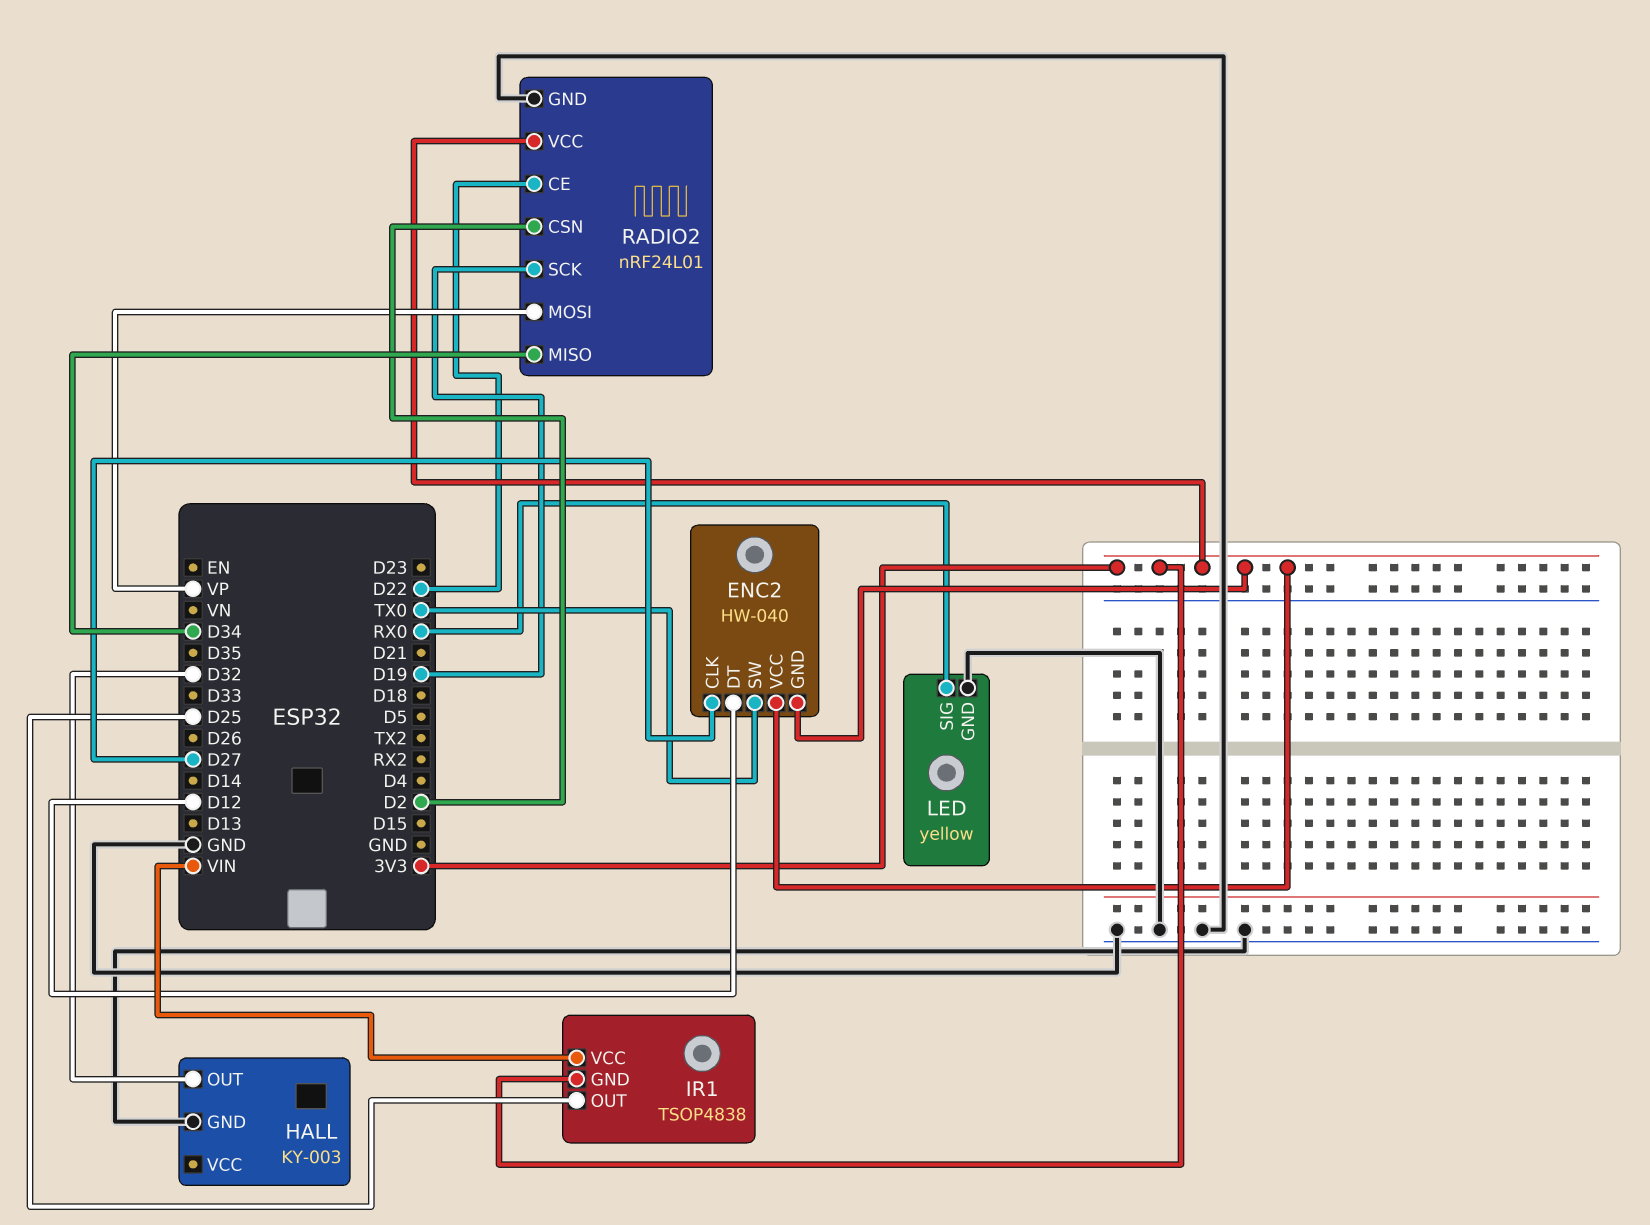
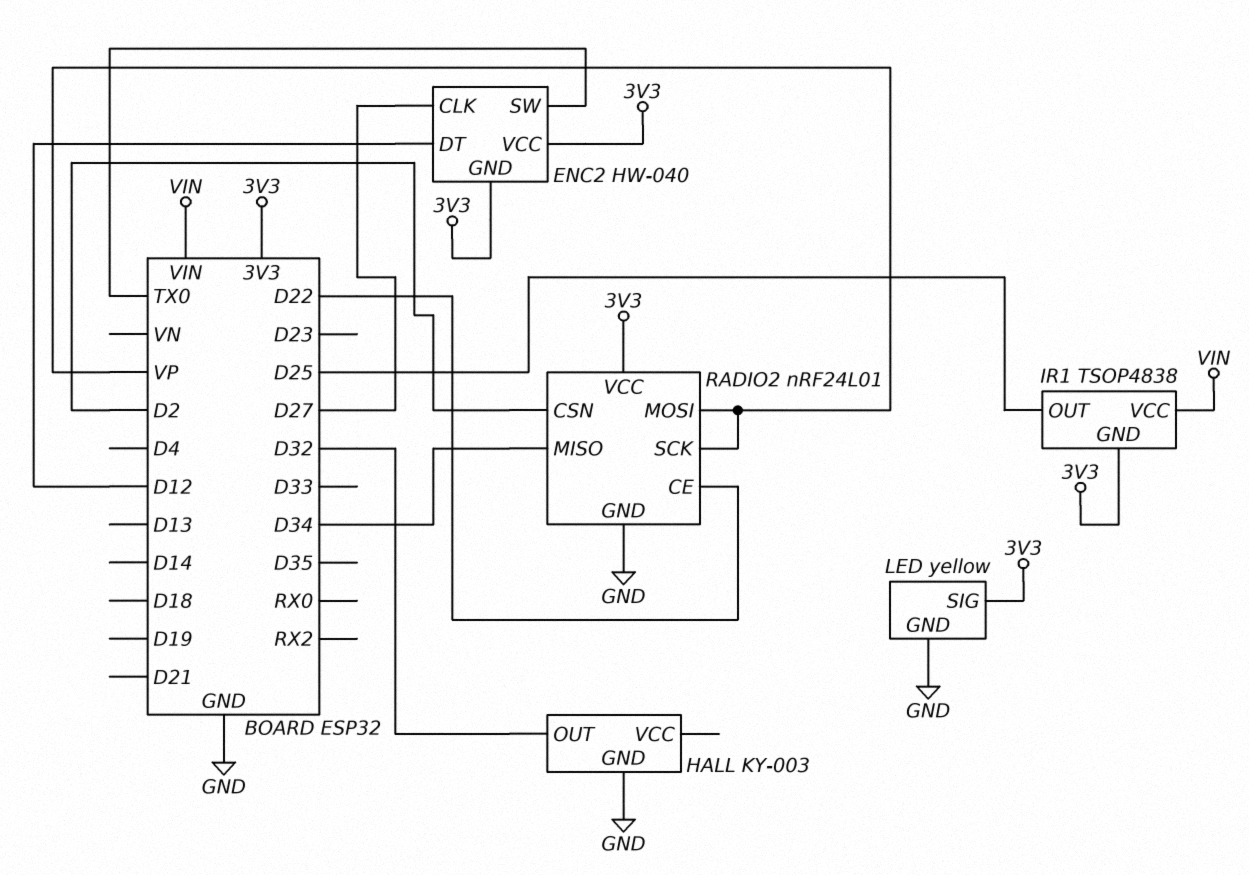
LED pin SIG: RX0 -> 3V3
RADIO2 pin SCK: D19 -> VP

